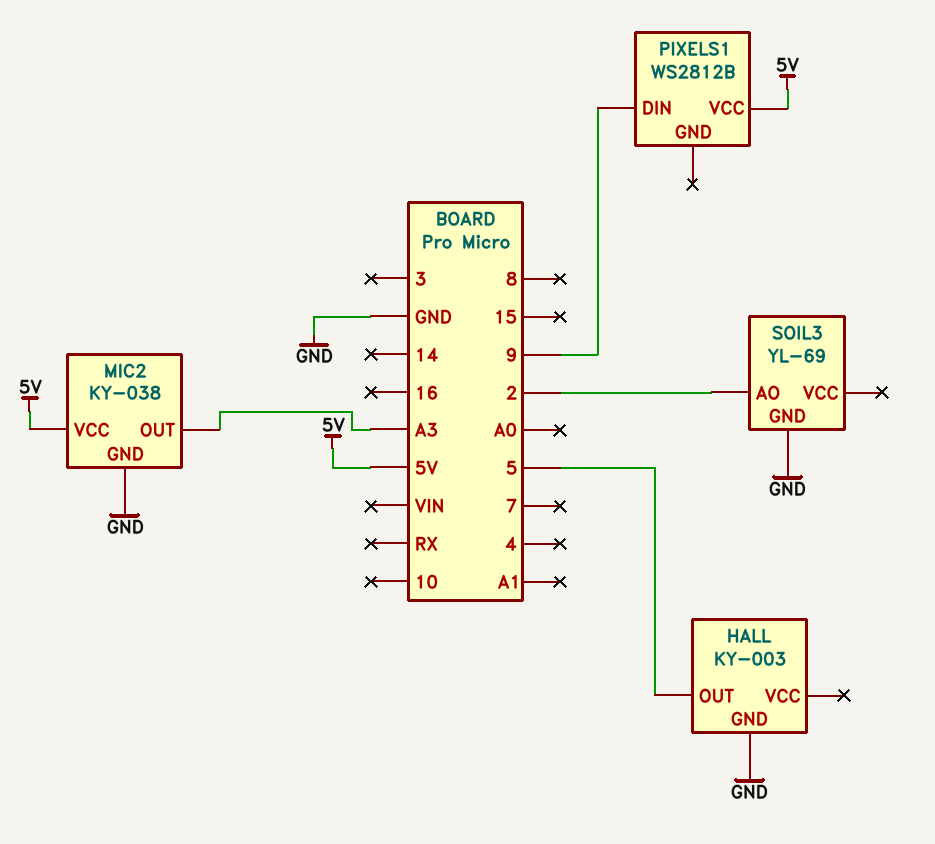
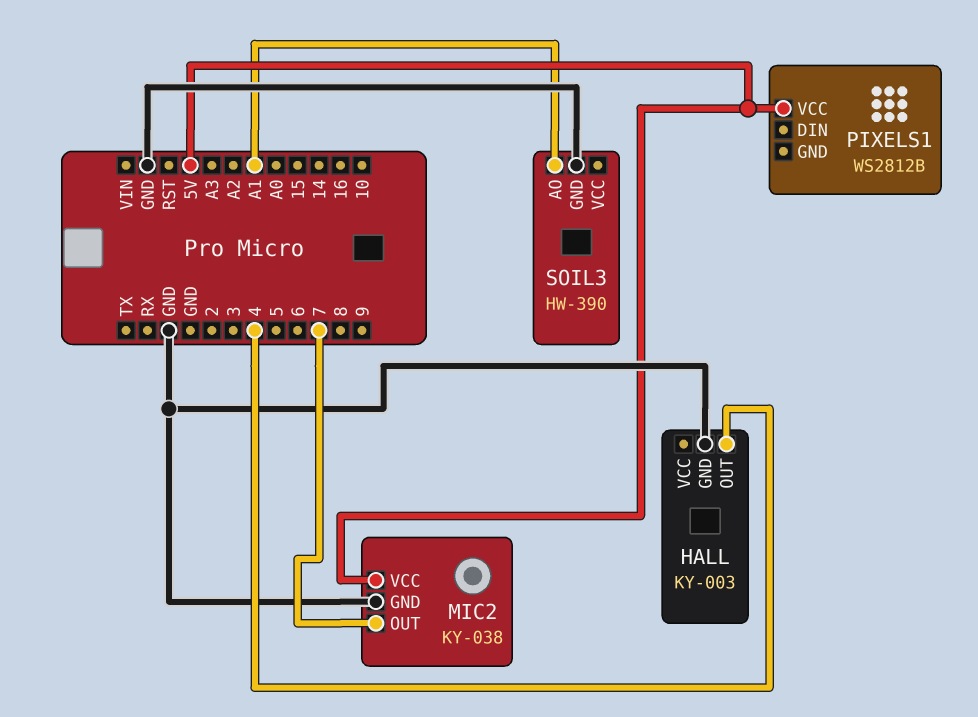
HALL pin OUT: 5 -> 4
MIC2 pin OUT: A3 -> 7
PIXELS1 pin DIN: 9 -> none
SOIL3: YL-69 -> HW-390
SOIL3 pin AO: 2 -> A1

